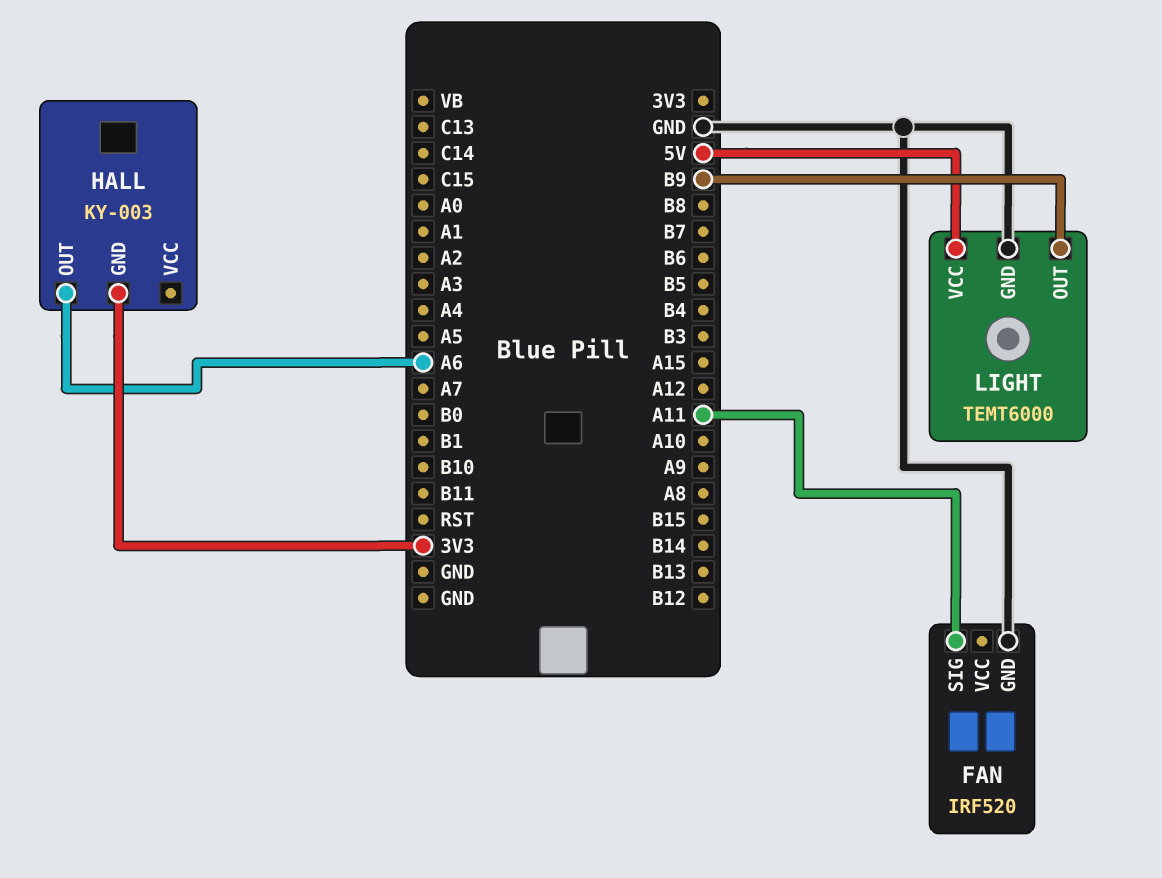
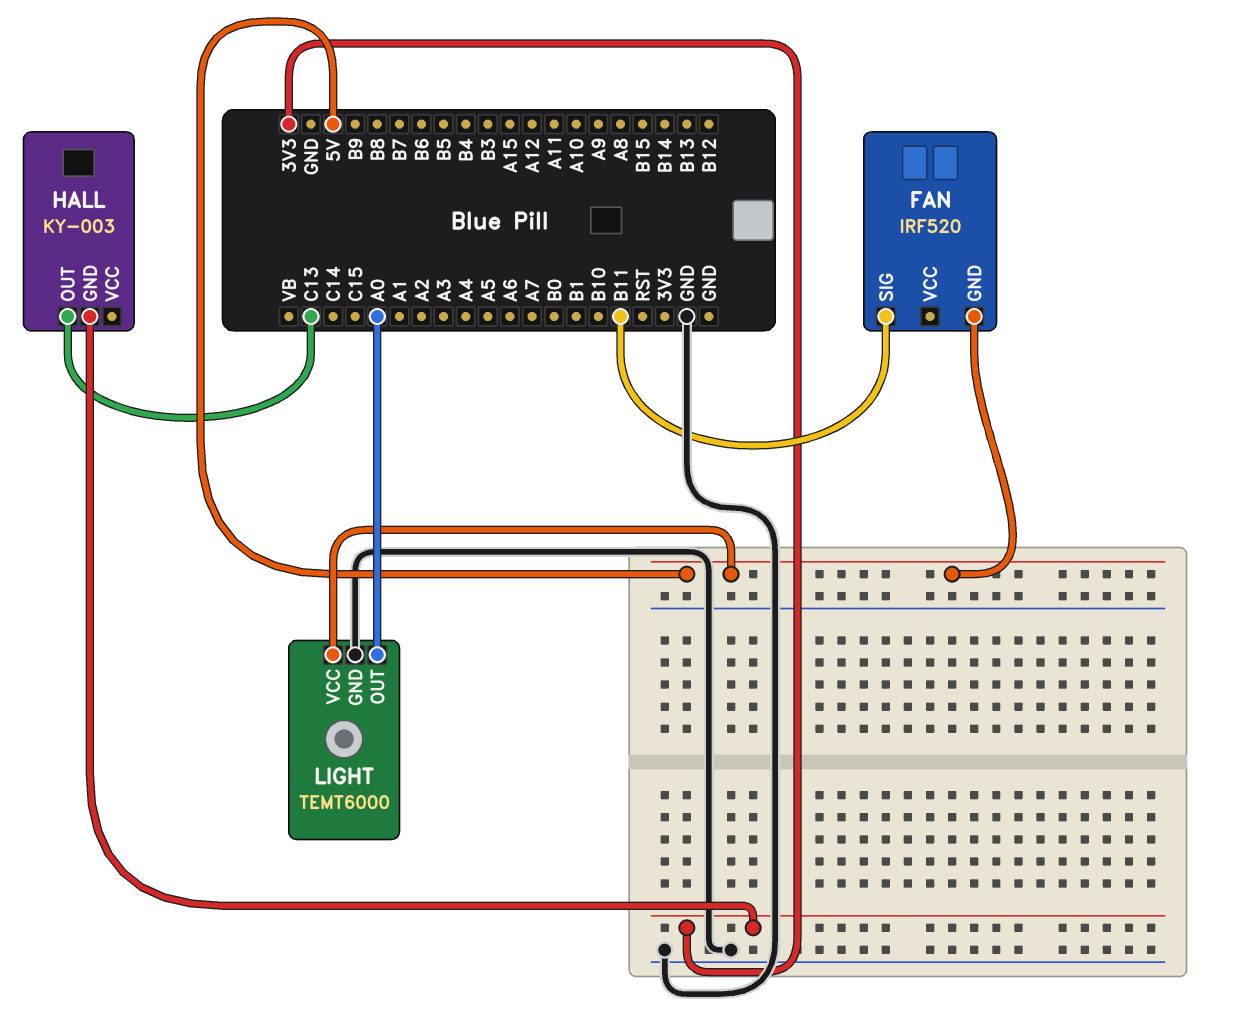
FAN pin GND: GND -> 5V
FAN pin SIG: A11 -> B11
HALL pin OUT: A6 -> C13
LIGHT pin OUT: B9 -> A0

